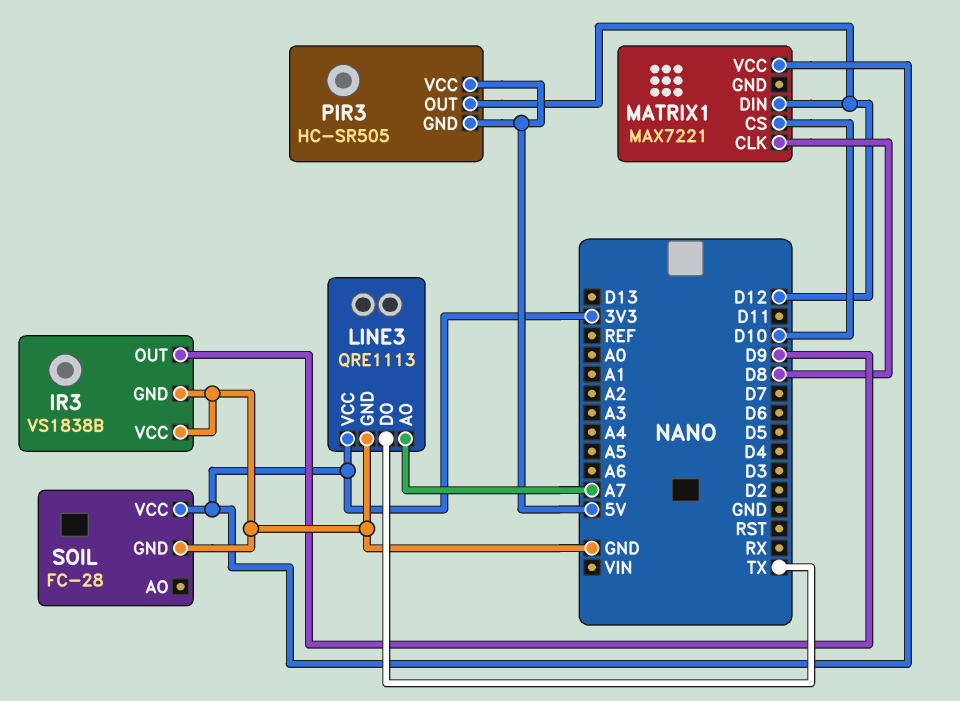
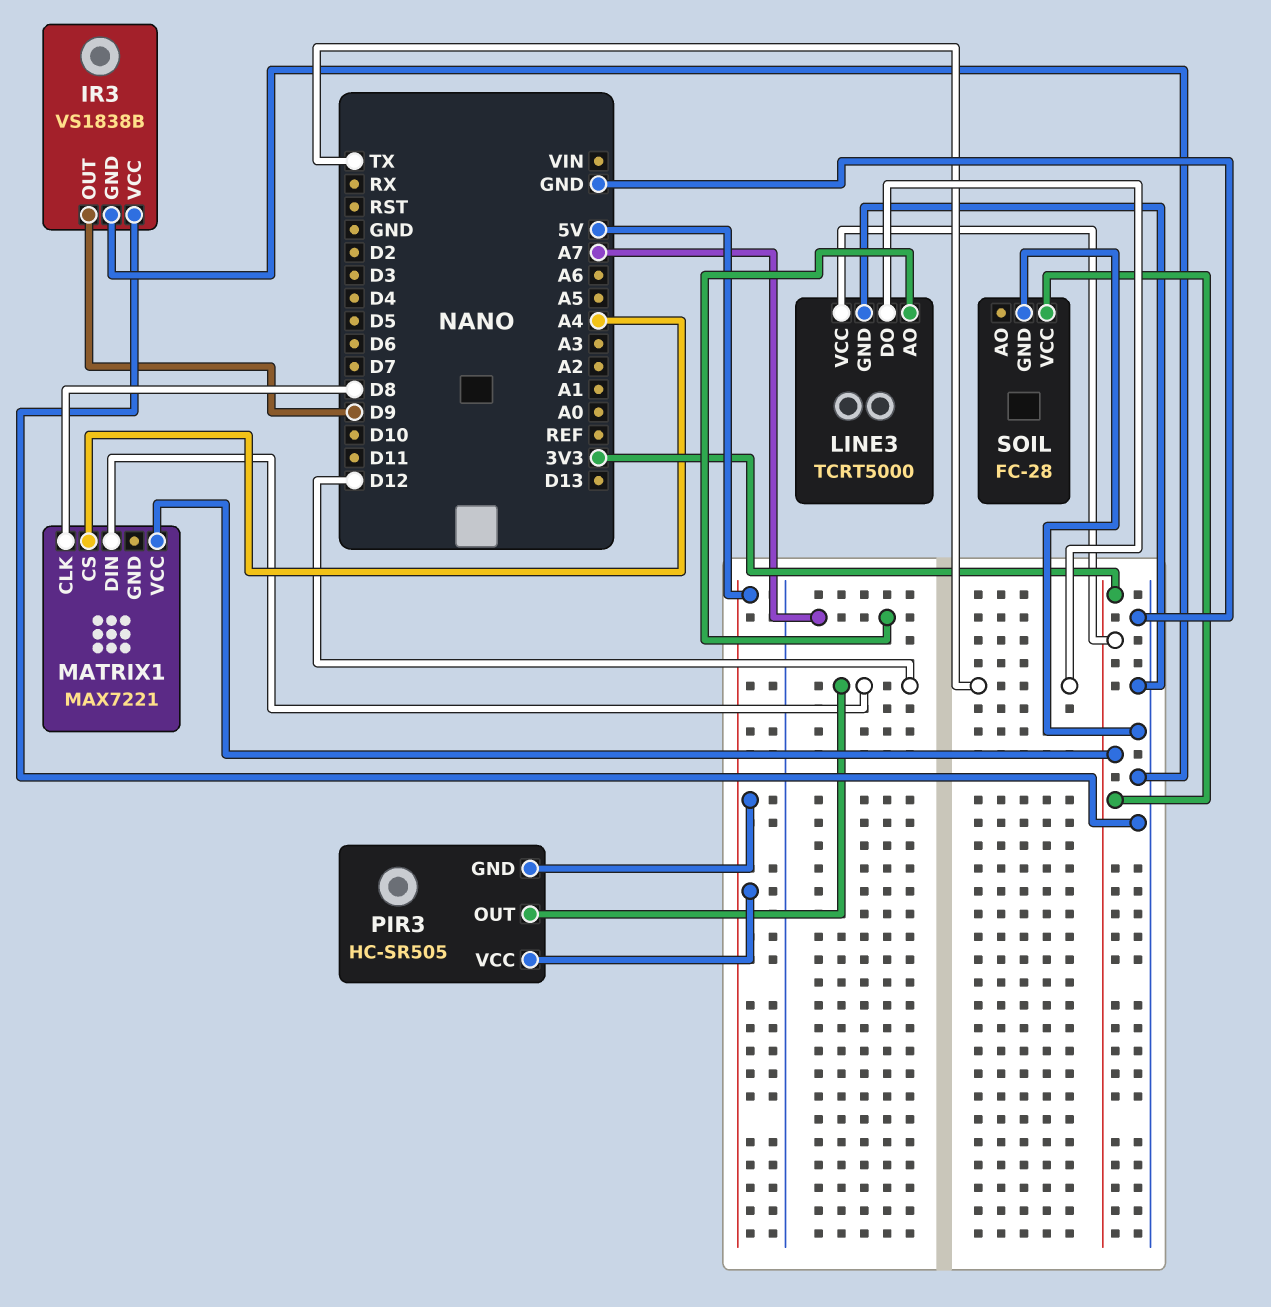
LINE3: QRE1113 -> TCRT5000
MATRIX1 pin CS: D10 -> A4

